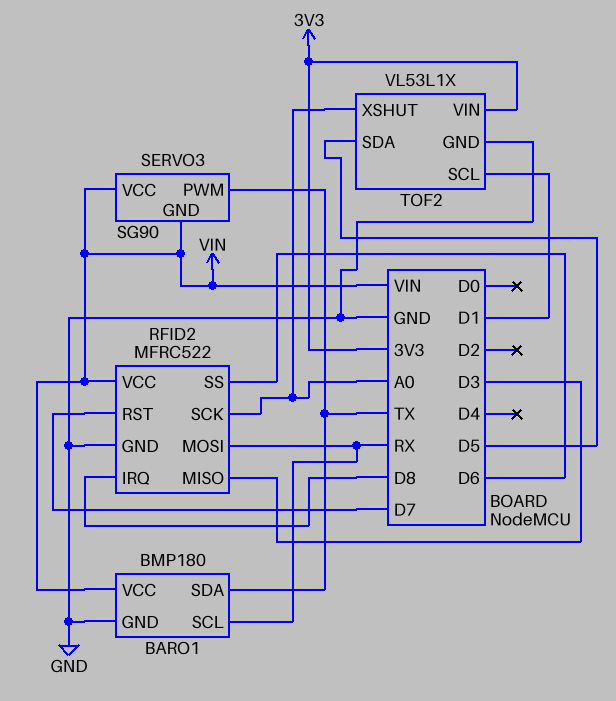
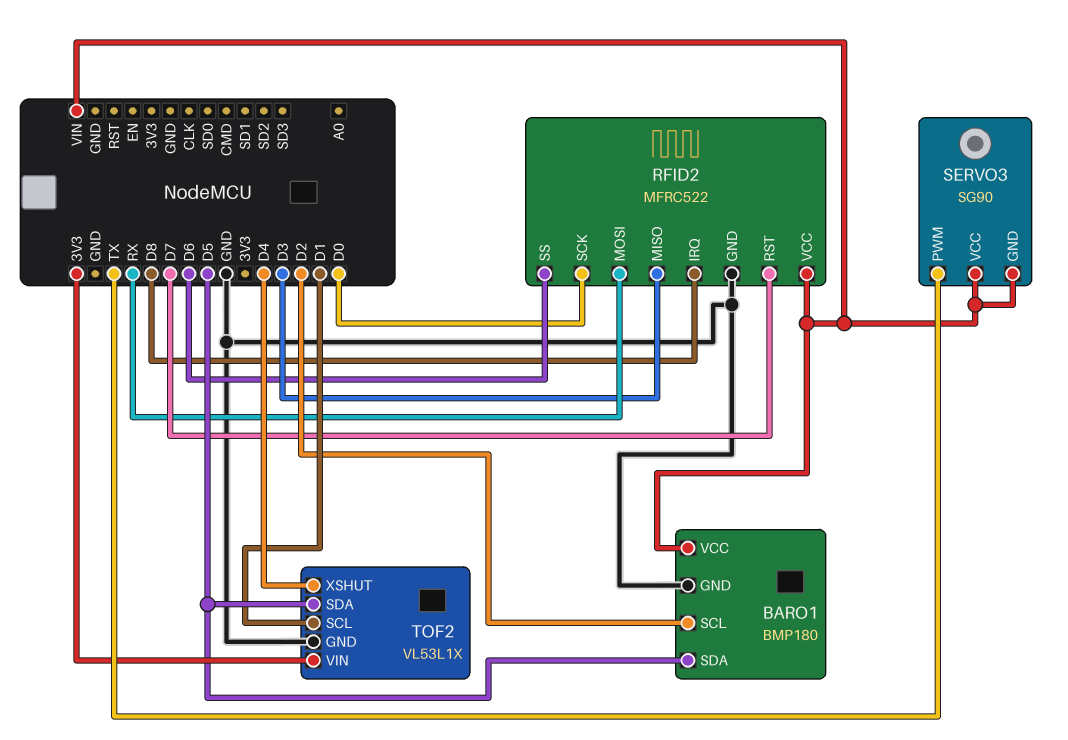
BARO1 pin SCL: RX -> D2
BARO1 pin SDA: TX -> D5
RFID2 pin SCK: A0 -> D0
TOF2 pin XSHUT: A0 -> D4

